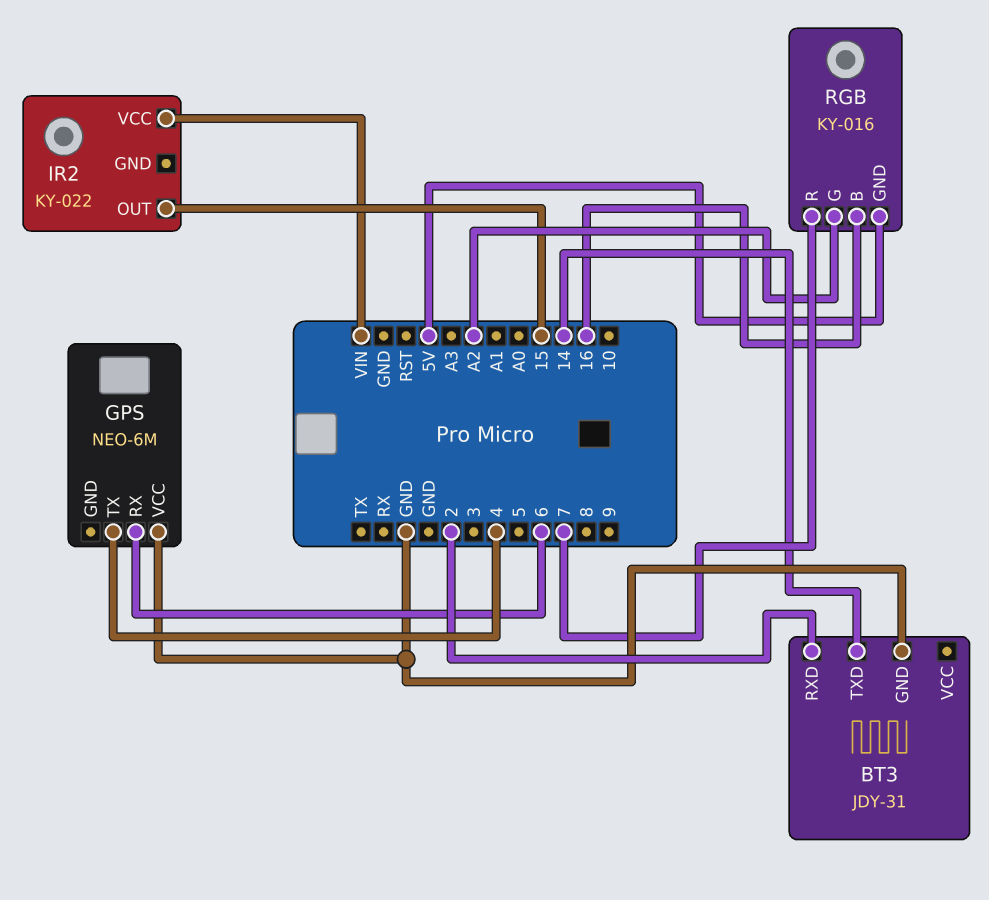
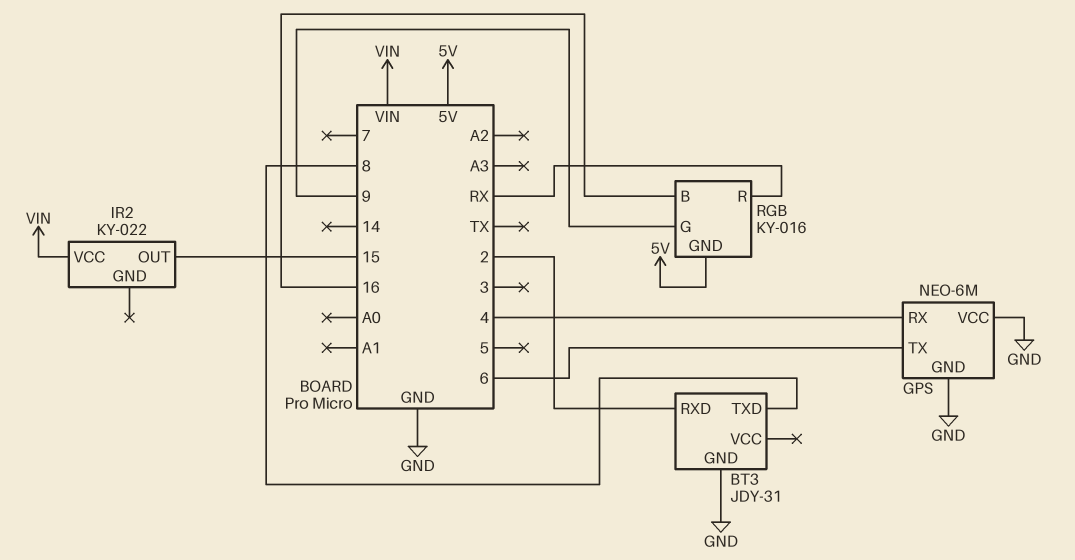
BT3 pin TXD: 14 -> 8
GPS pin GND: none -> GND
GPS pin RX: 6 -> 4
GPS pin TX: 4 -> 6
RGB pin G: A2 -> 9
RGB pin R: 7 -> RX

